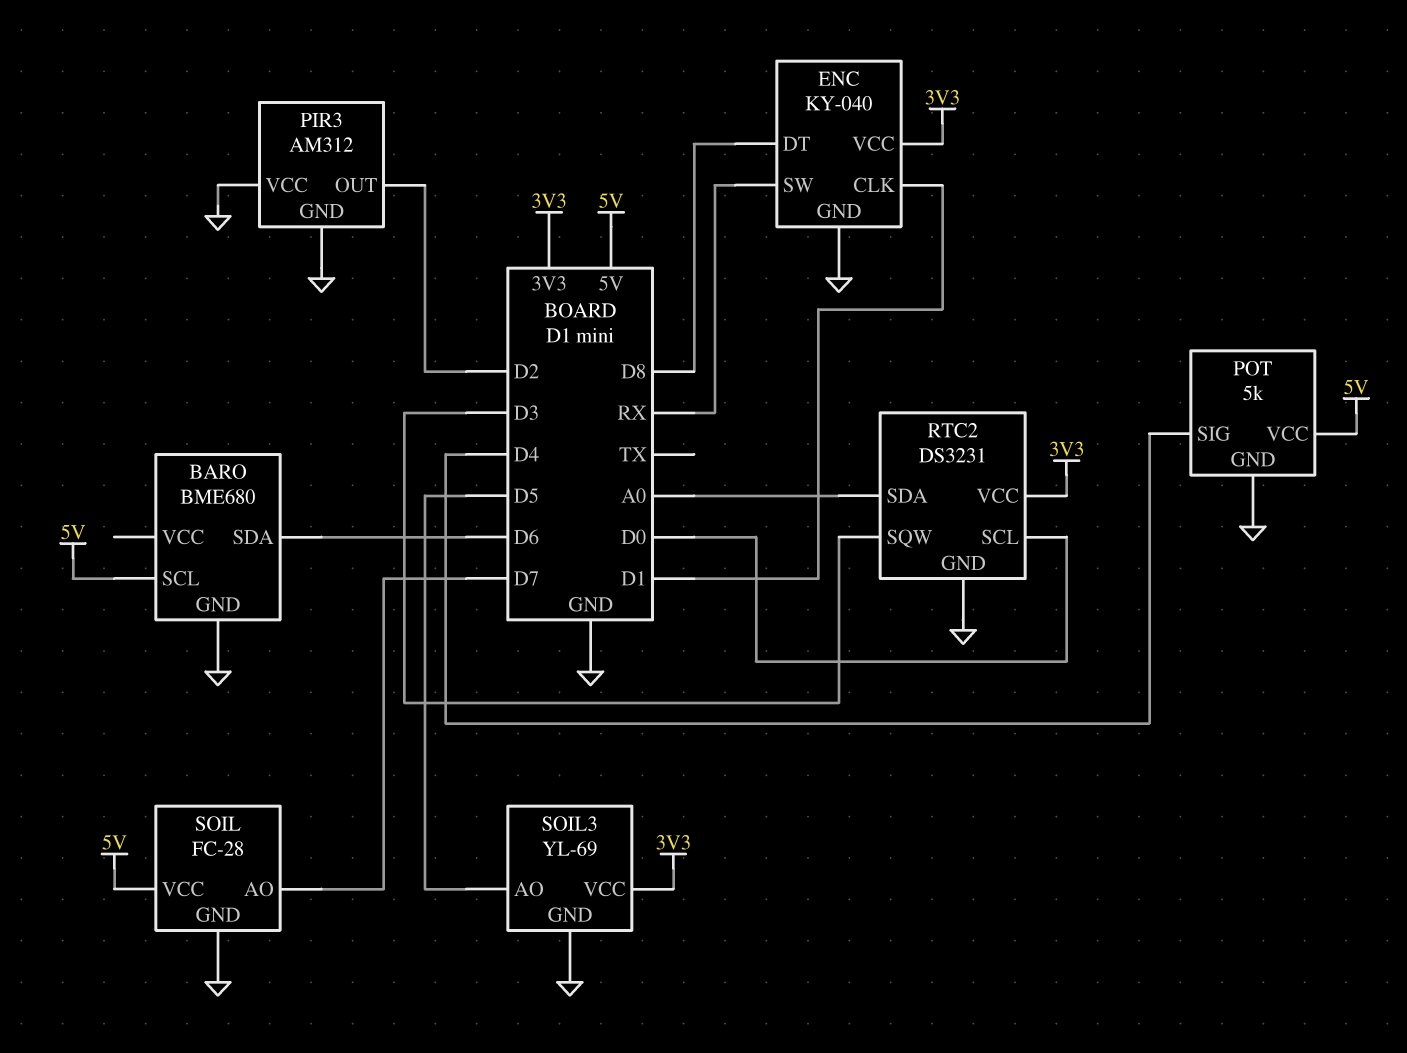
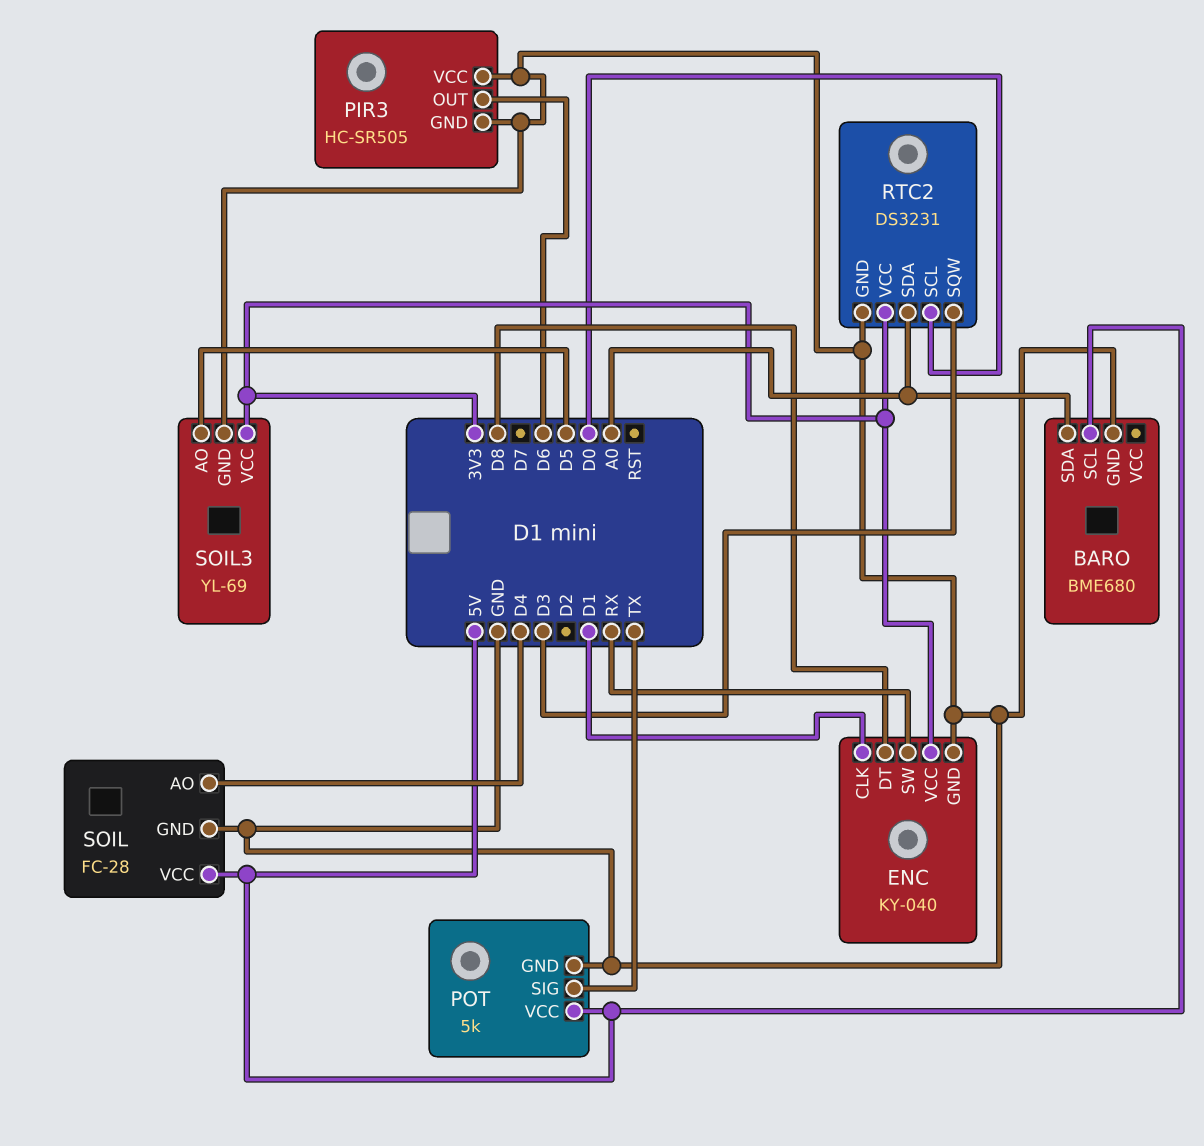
BARO pin SDA: D6 -> A0
PIR3: AM312 -> HC-SR505
PIR3 pin OUT: D2 -> D6
POT pin SIG: D4 -> TX
SOIL pin AO: D7 -> D4

